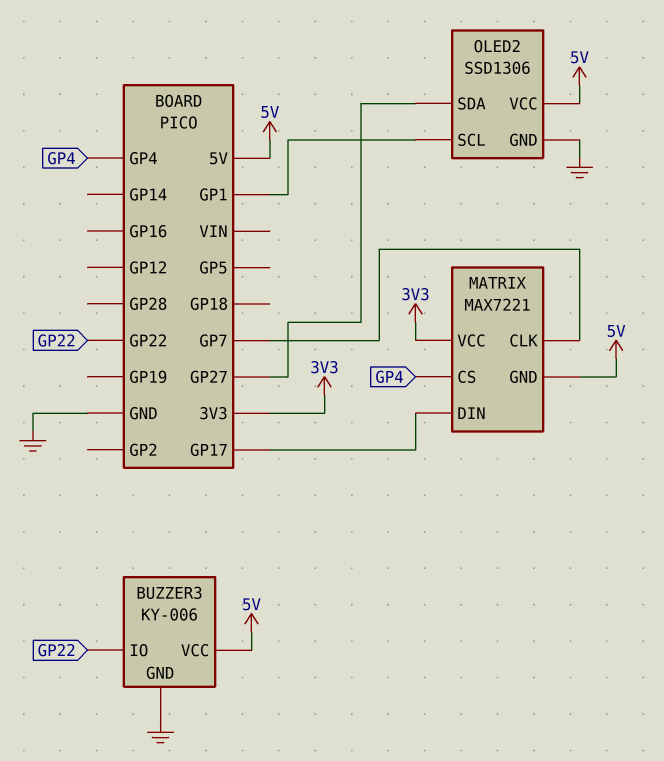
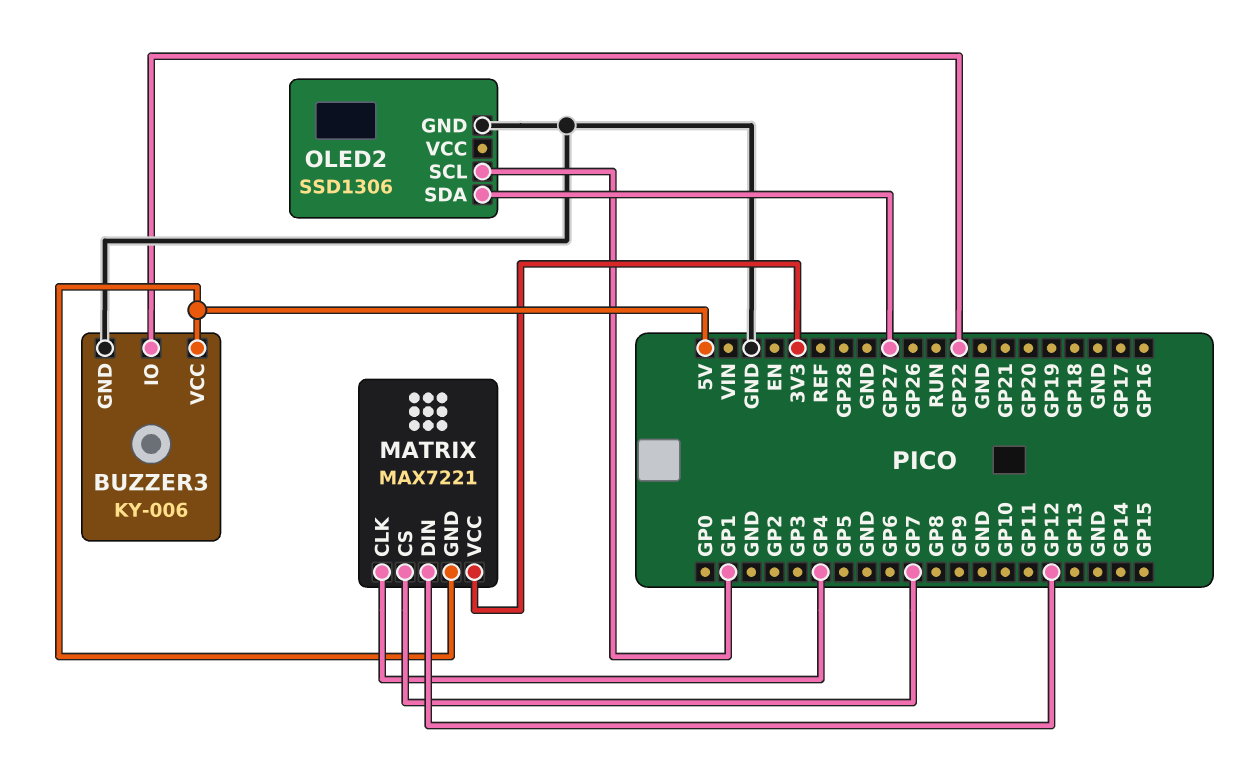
MATRIX pin CLK: GP7 -> GP4
MATRIX pin CS: GP4 -> GP7
MATRIX pin DIN: GP17 -> GP12
OLED2 pin VCC: 5V -> none

